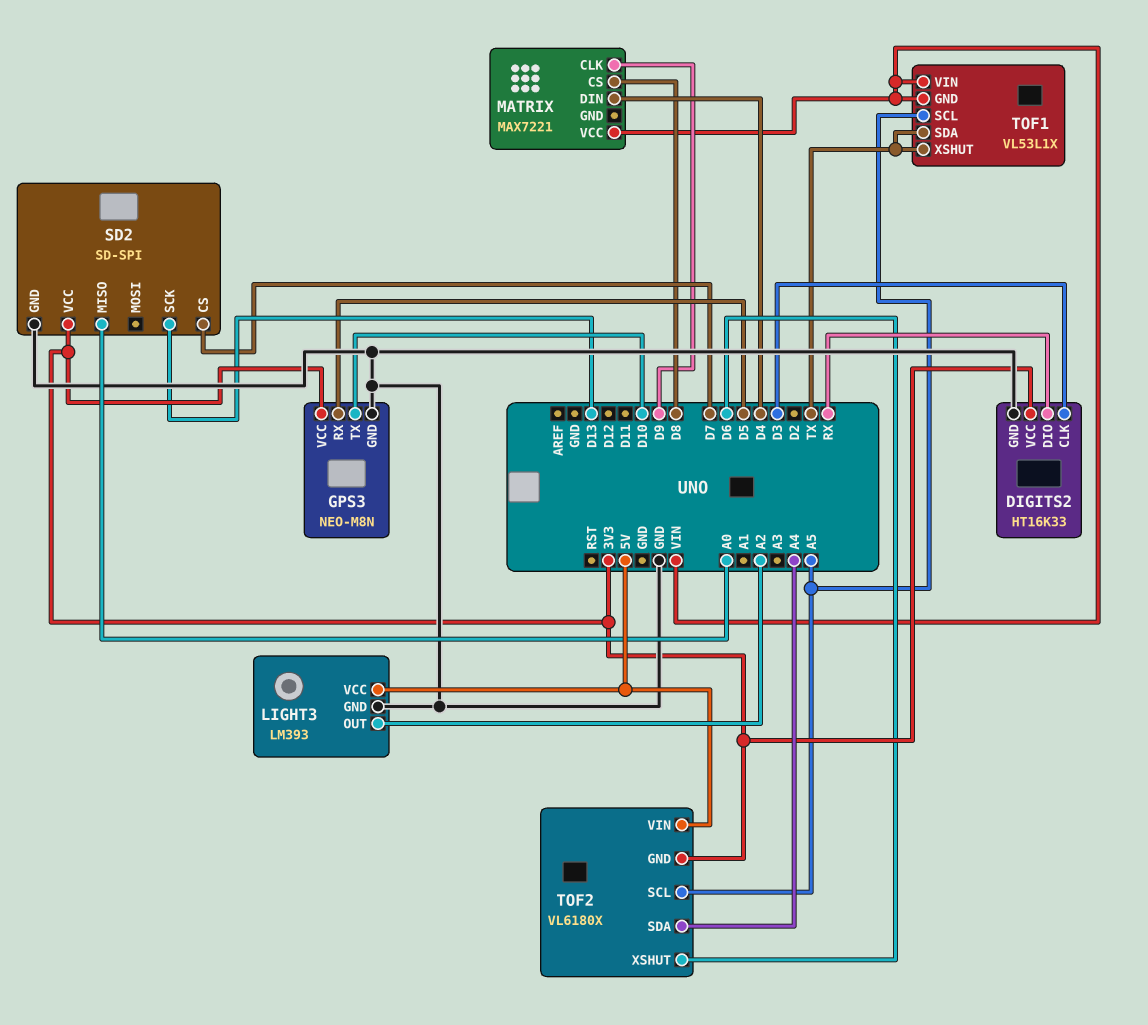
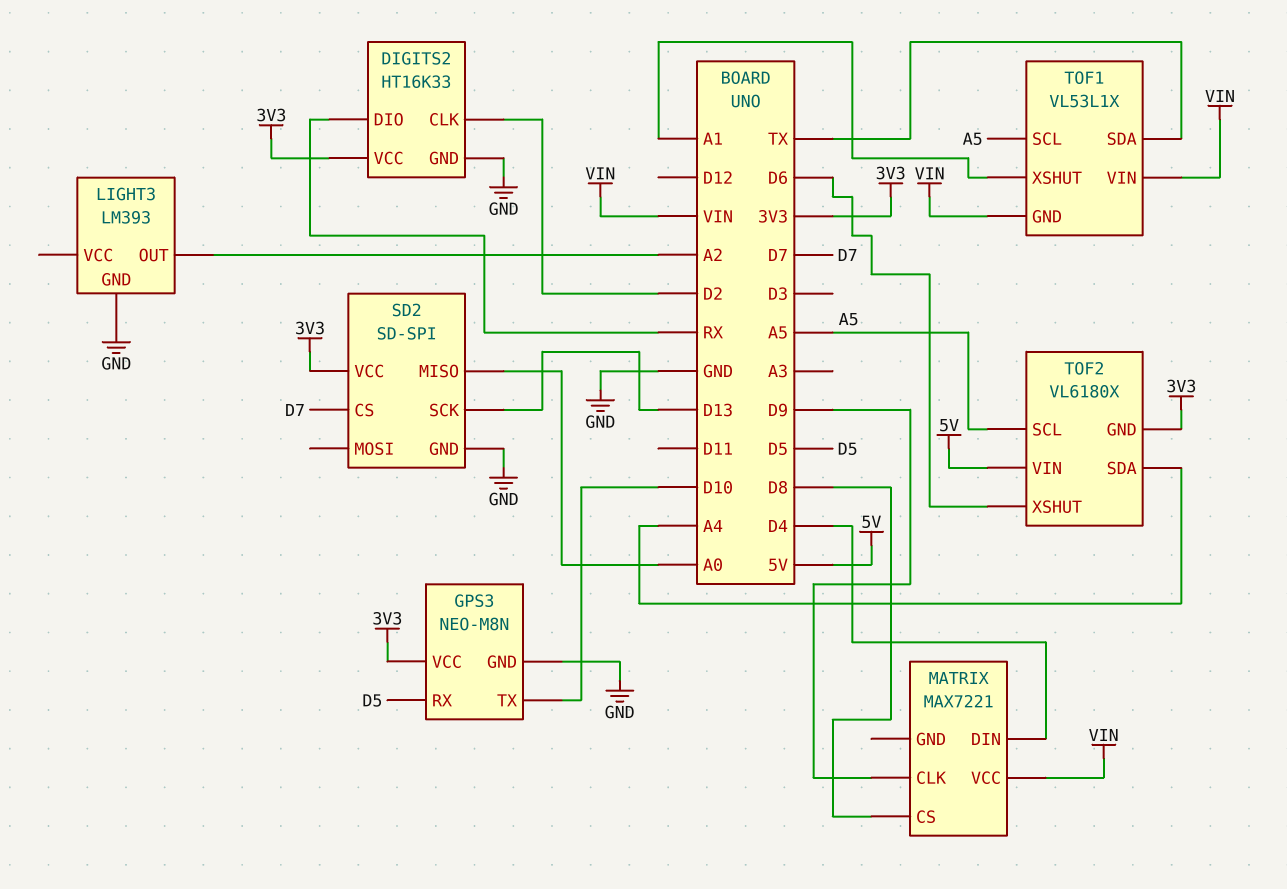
DIGITS2 pin CLK: D3 -> D2
LIGHT3 pin VCC: 5V -> none
TOF1 pin XSHUT: TX -> A1

